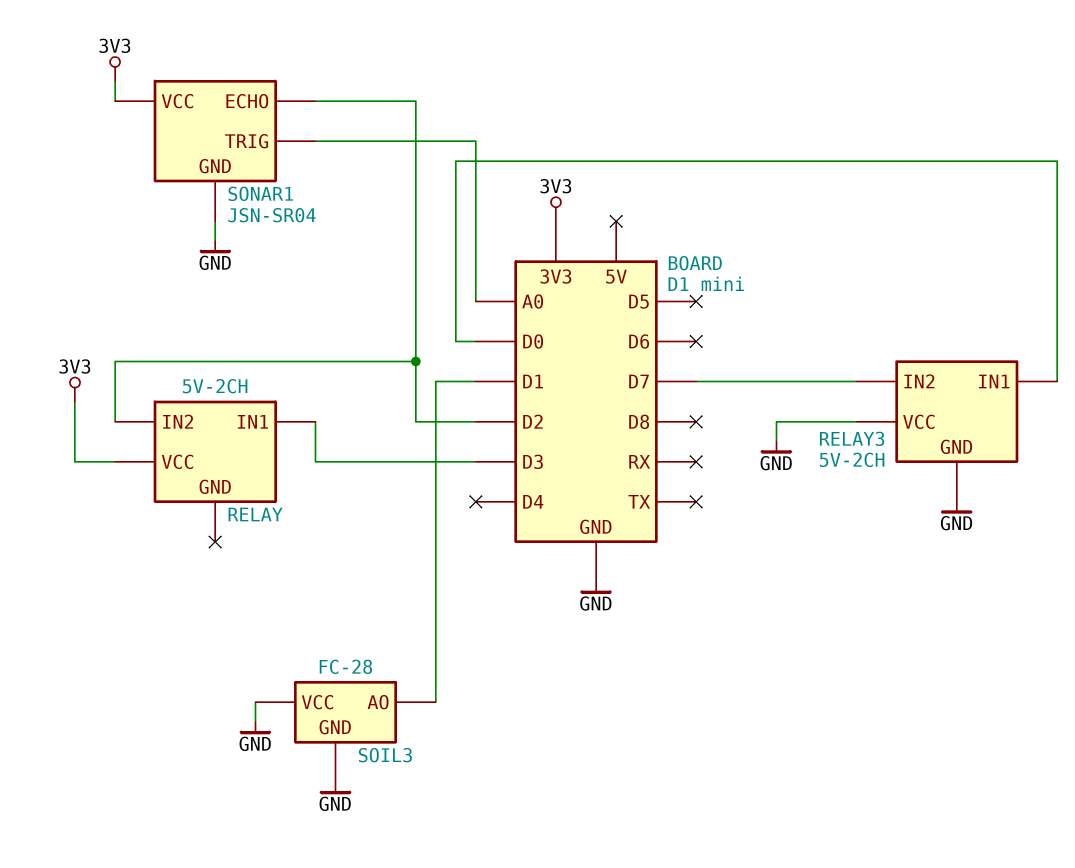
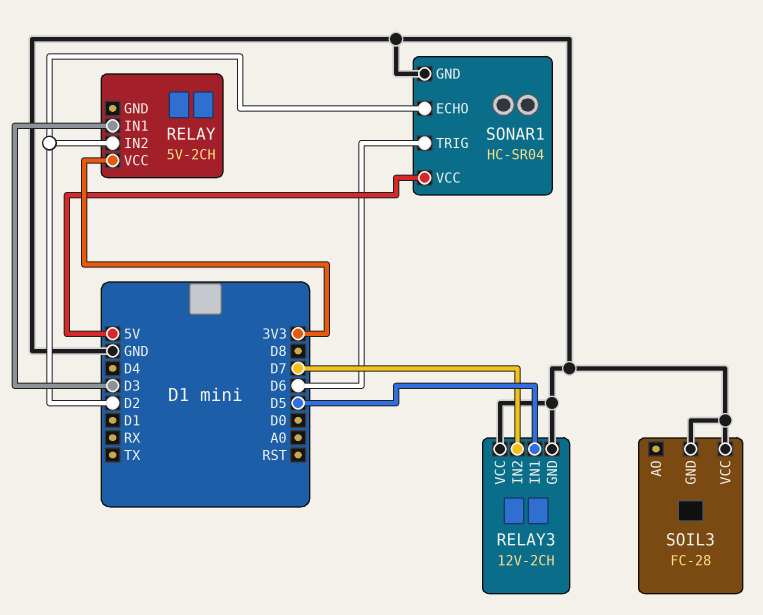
RELAY3: 5V-2CH -> 12V-2CH
RELAY3 pin IN1: D0 -> D5
SOIL3 pin AO: D1 -> none
SONAR1: JSN-SR04 -> HC-SR04
SONAR1 pin TRIG: A0 -> D6
SONAR1 pin VCC: 3V3 -> 5V

